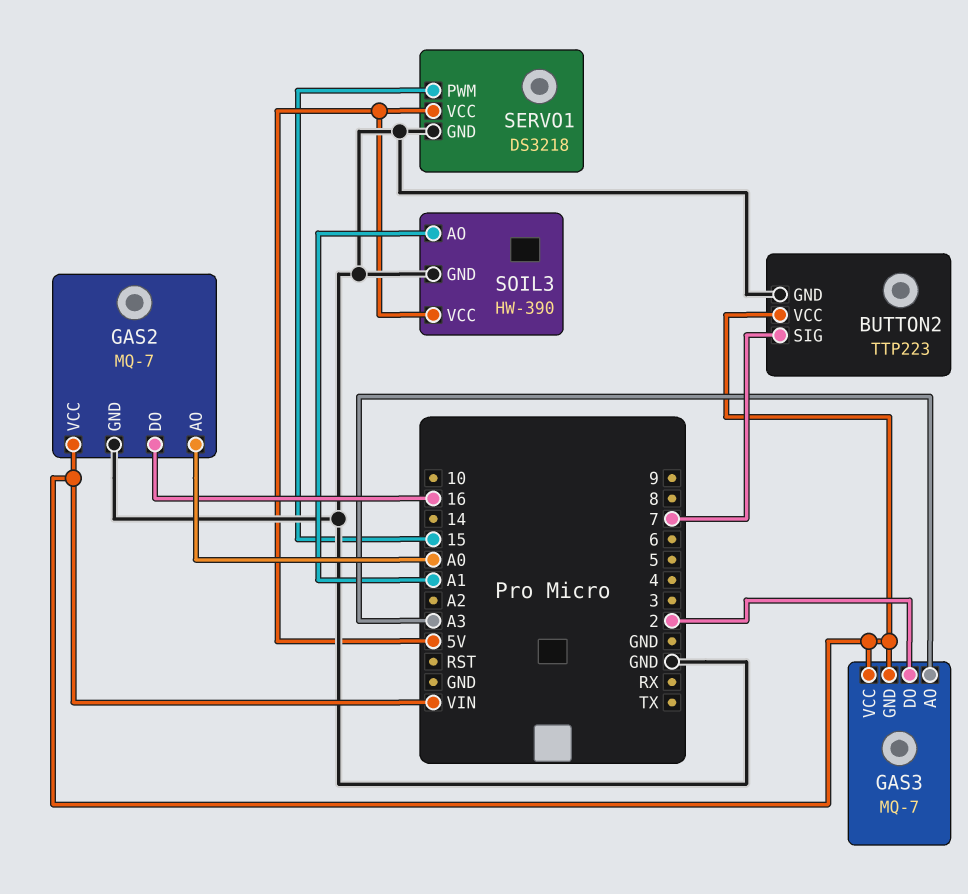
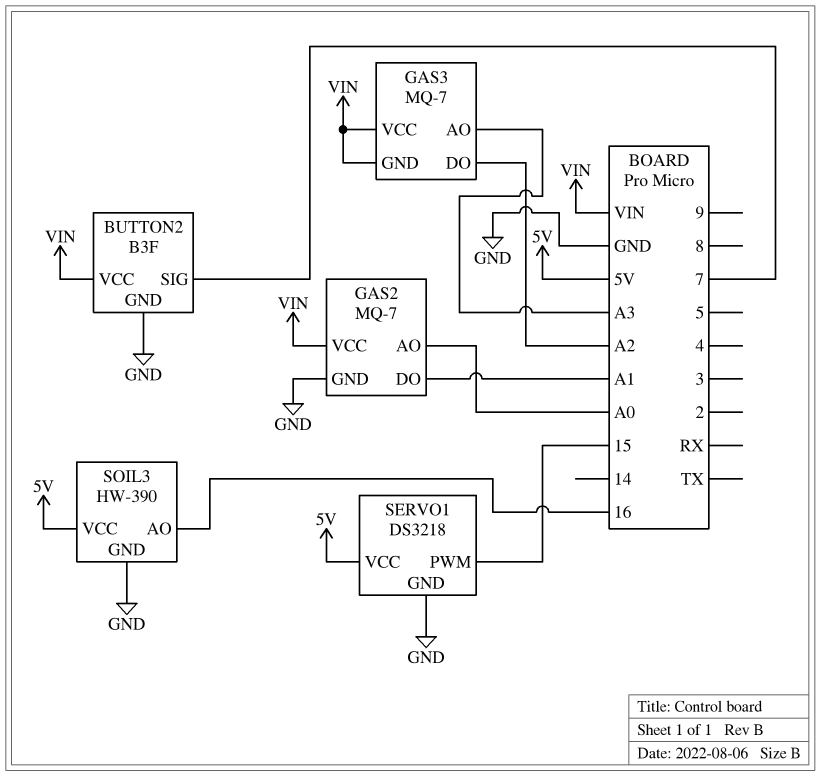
BUTTON2: TTP223 -> B3F
GAS2 pin DO: 16 -> A1
GAS3 pin DO: 2 -> A2
SOIL3 pin AO: A1 -> 16

